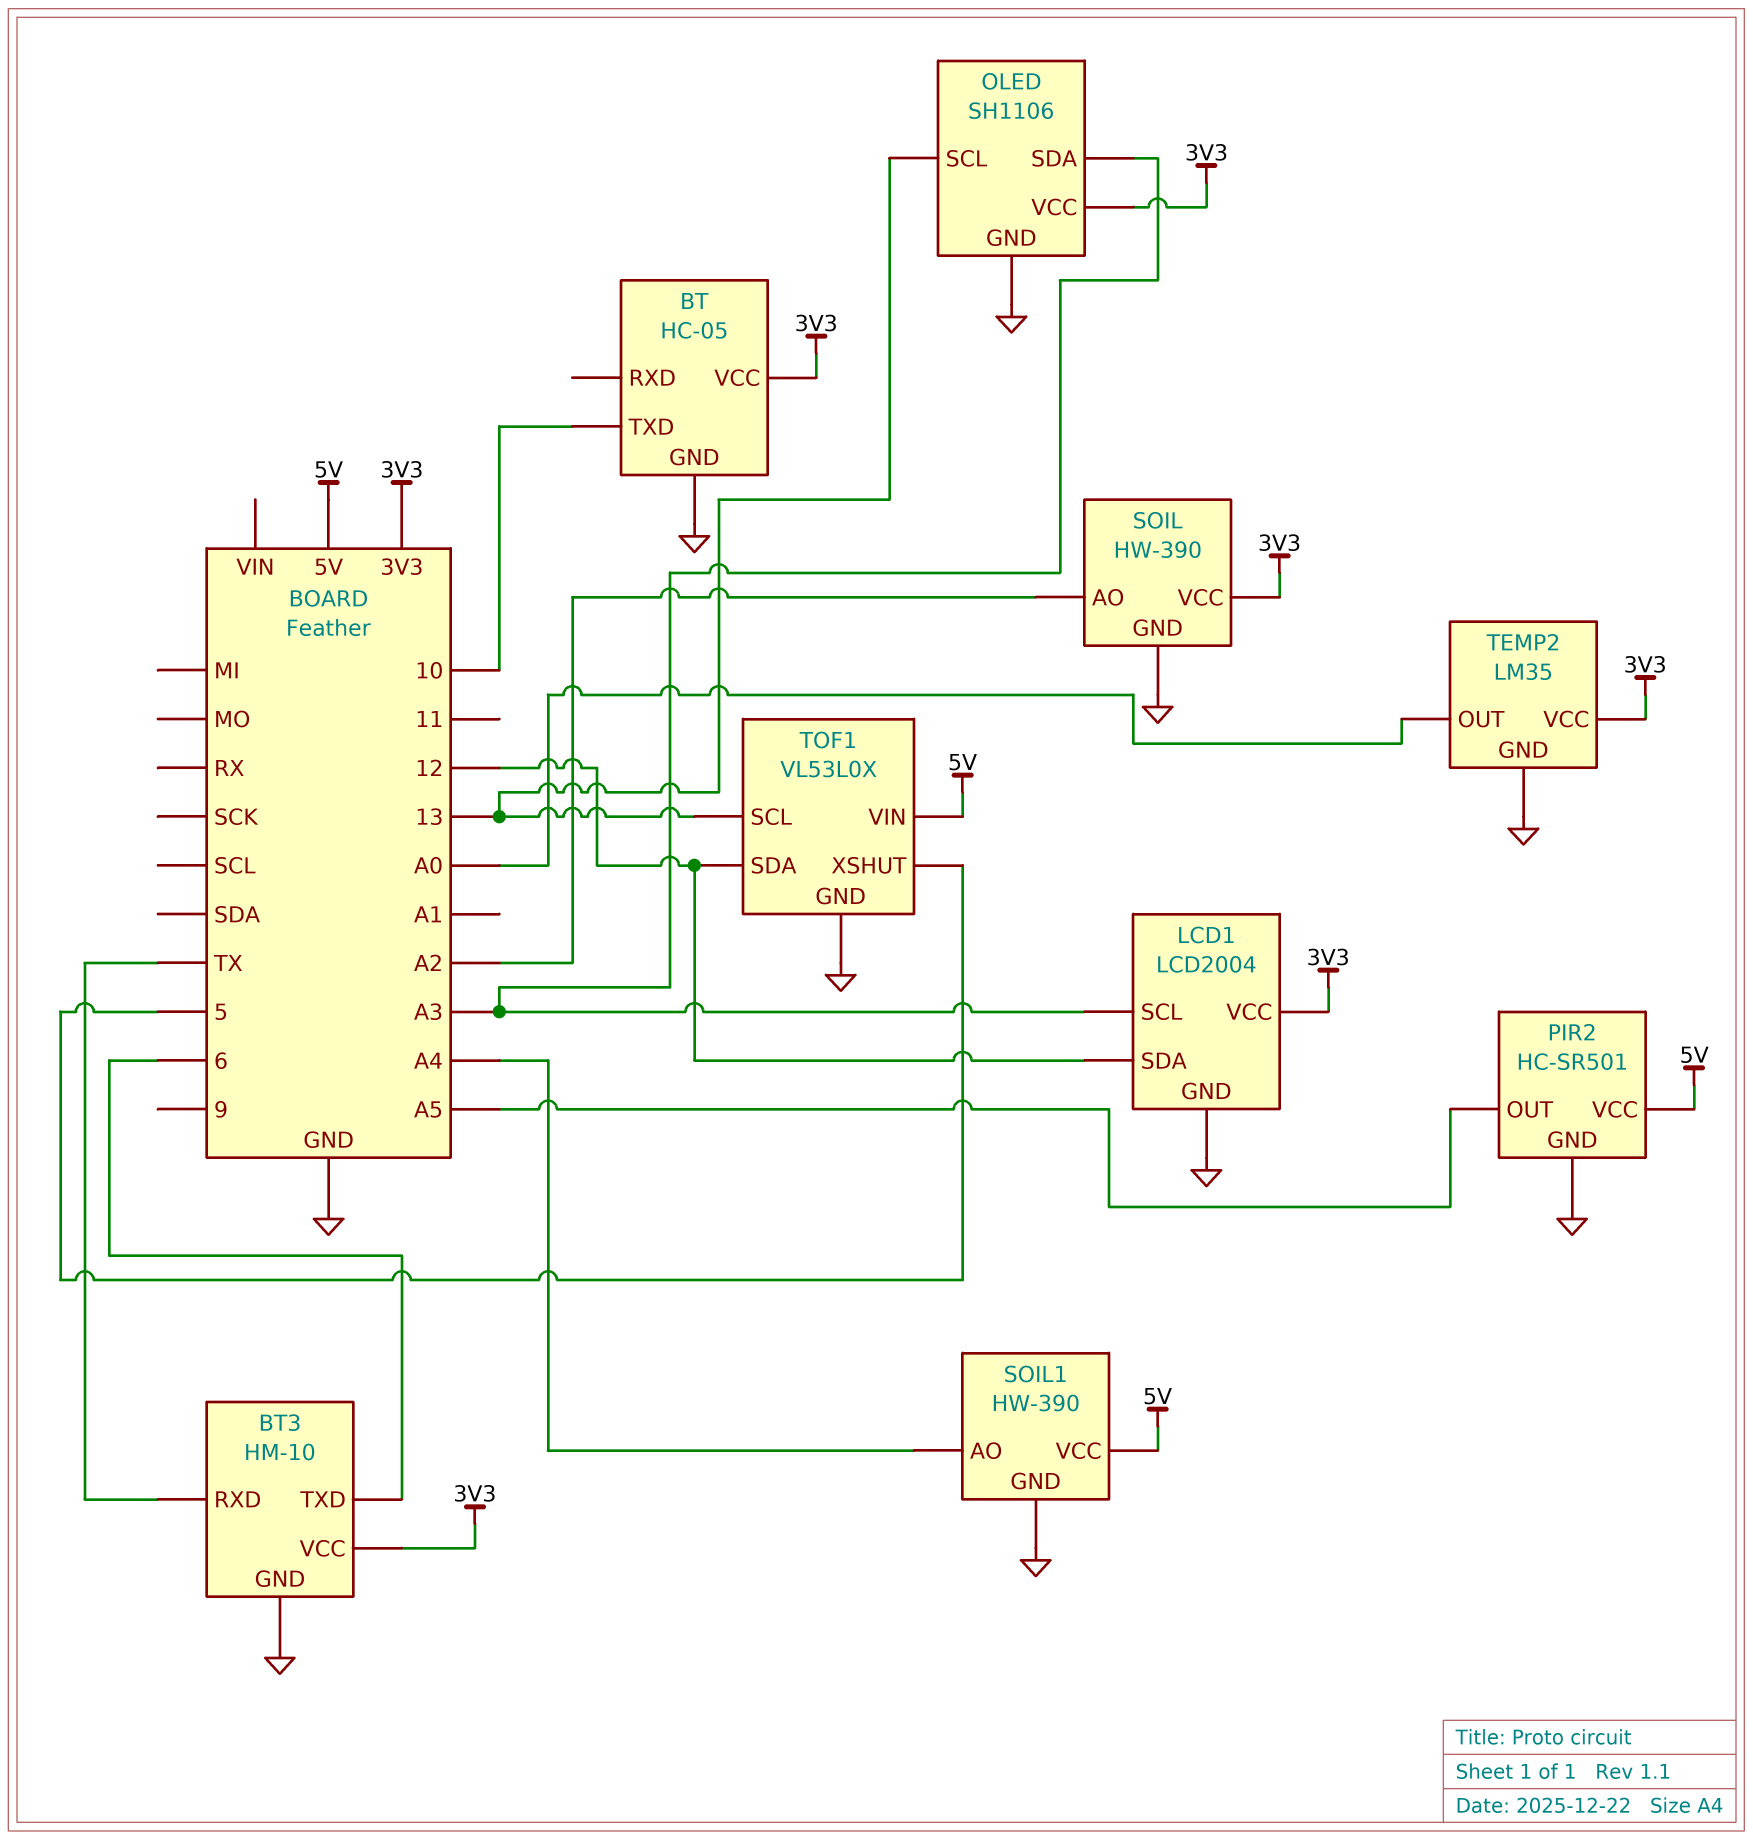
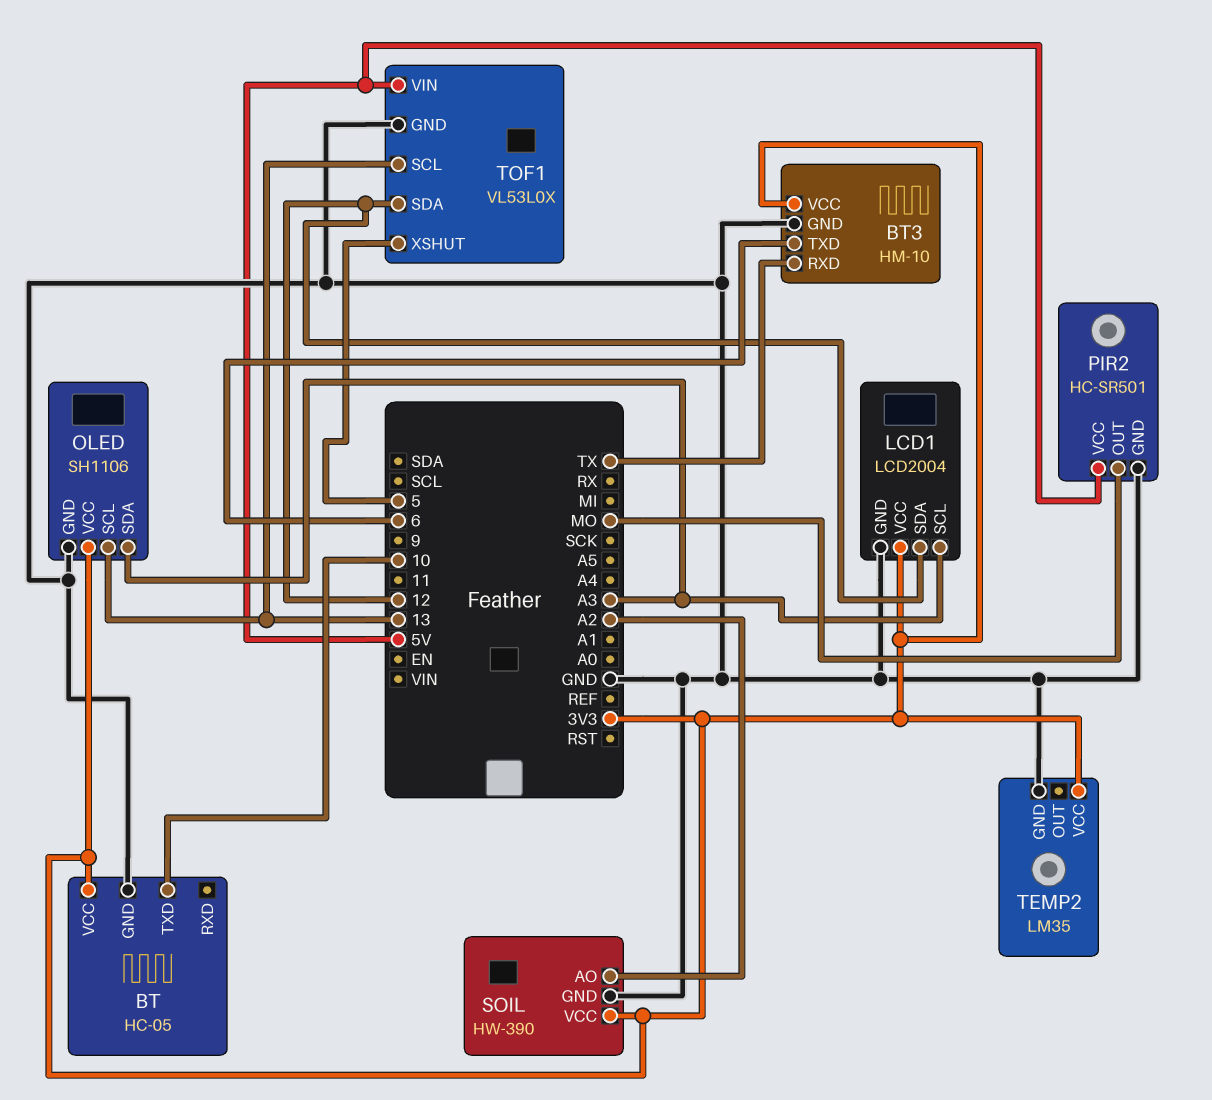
PIR2 pin OUT: A5 -> MO
SOIL1: HW-390 -> none
SOIL1 pin AO: A4 -> none
SOIL1 pin GND: GND -> none
SOIL1 pin VCC: 5V -> none
TEMP2 pin OUT: A0 -> none

